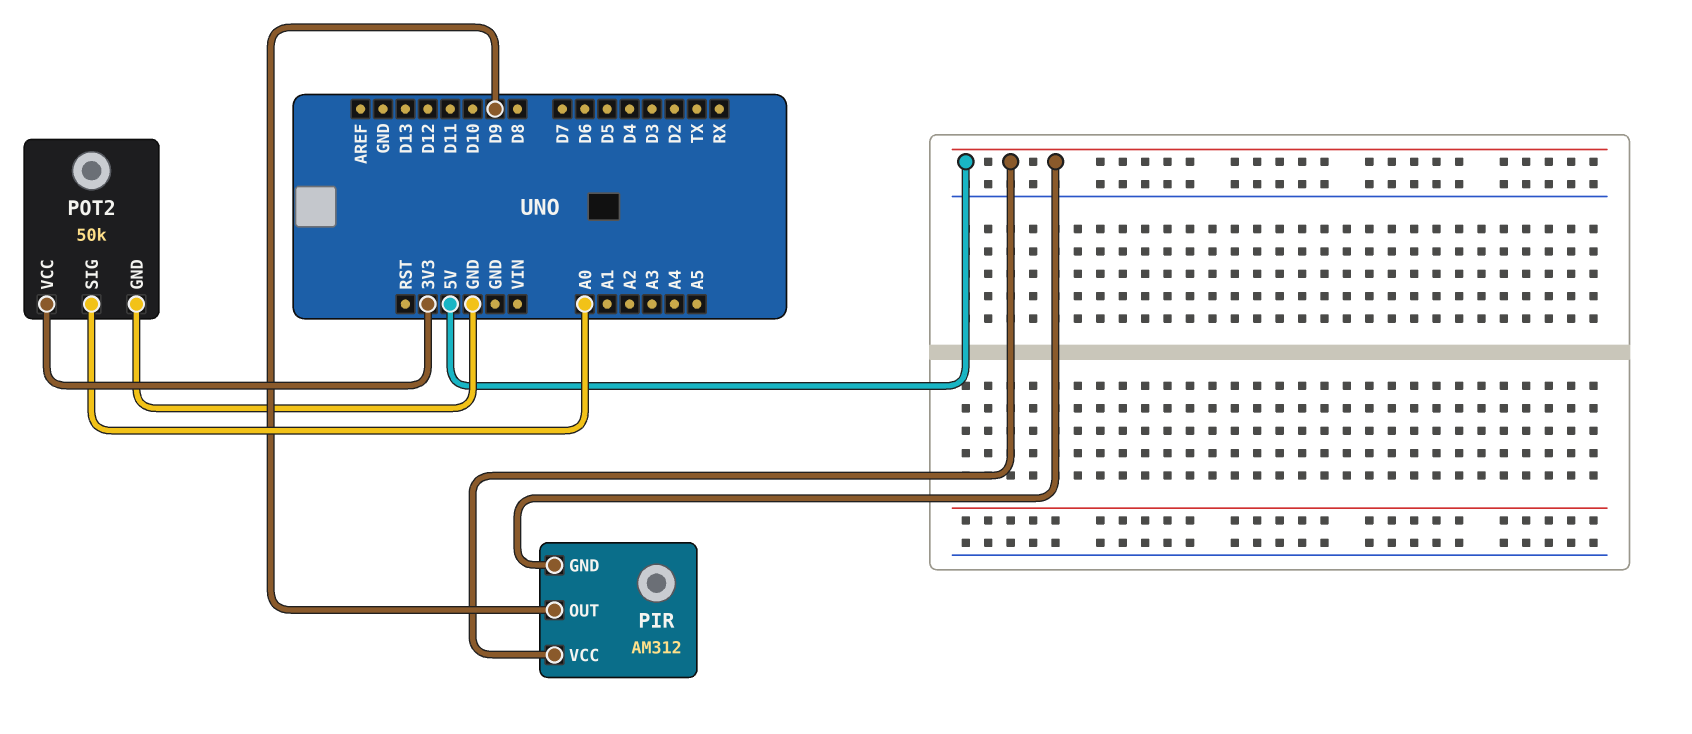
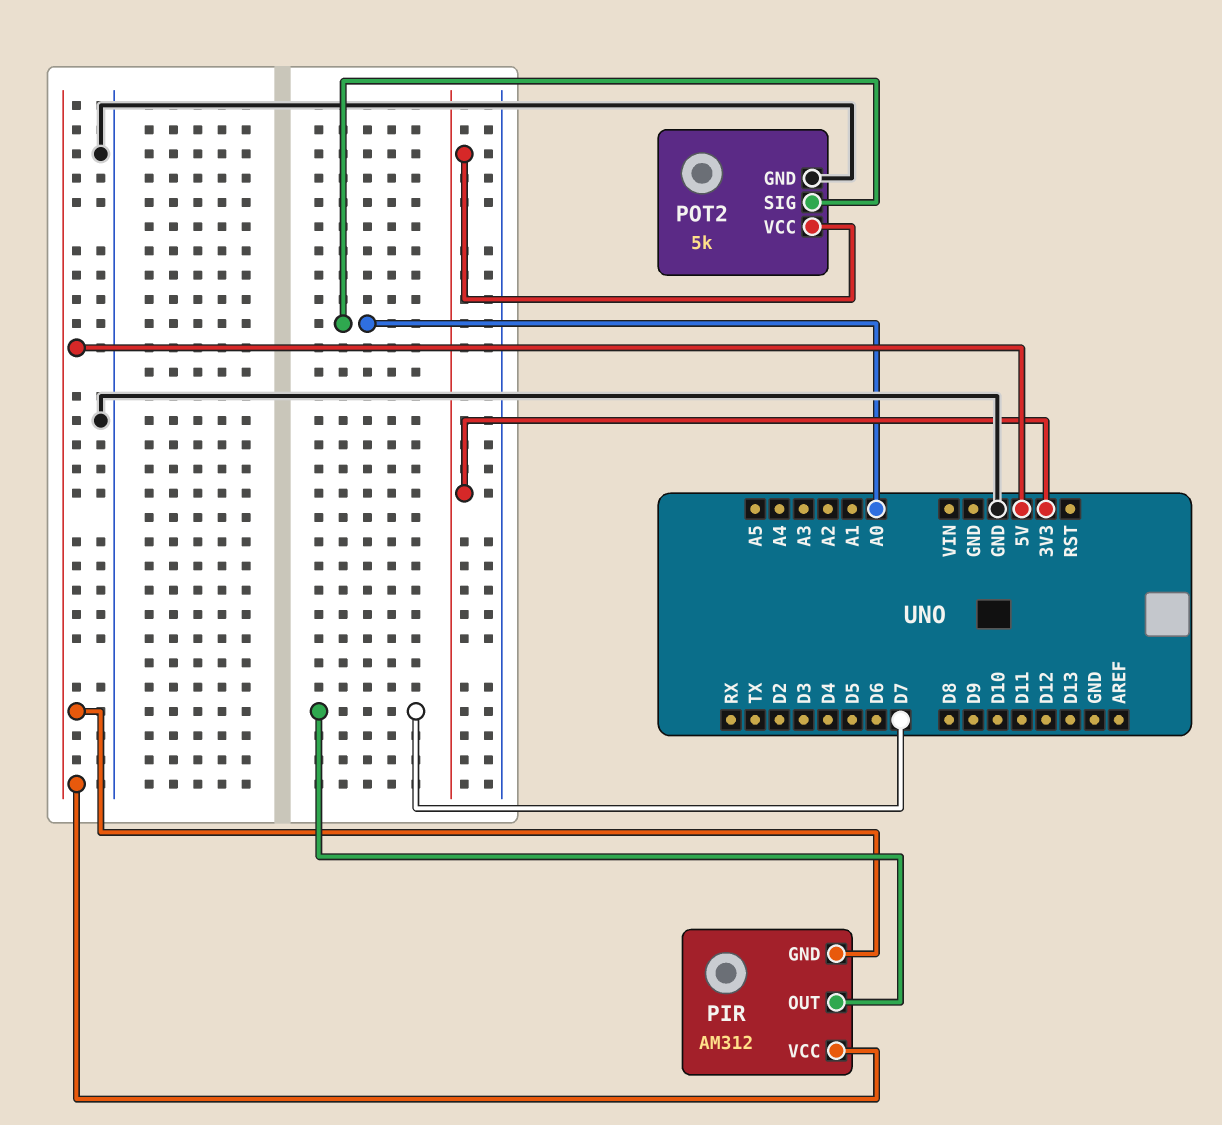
PIR pin OUT: D9 -> D7
POT2: 50k -> 5k

